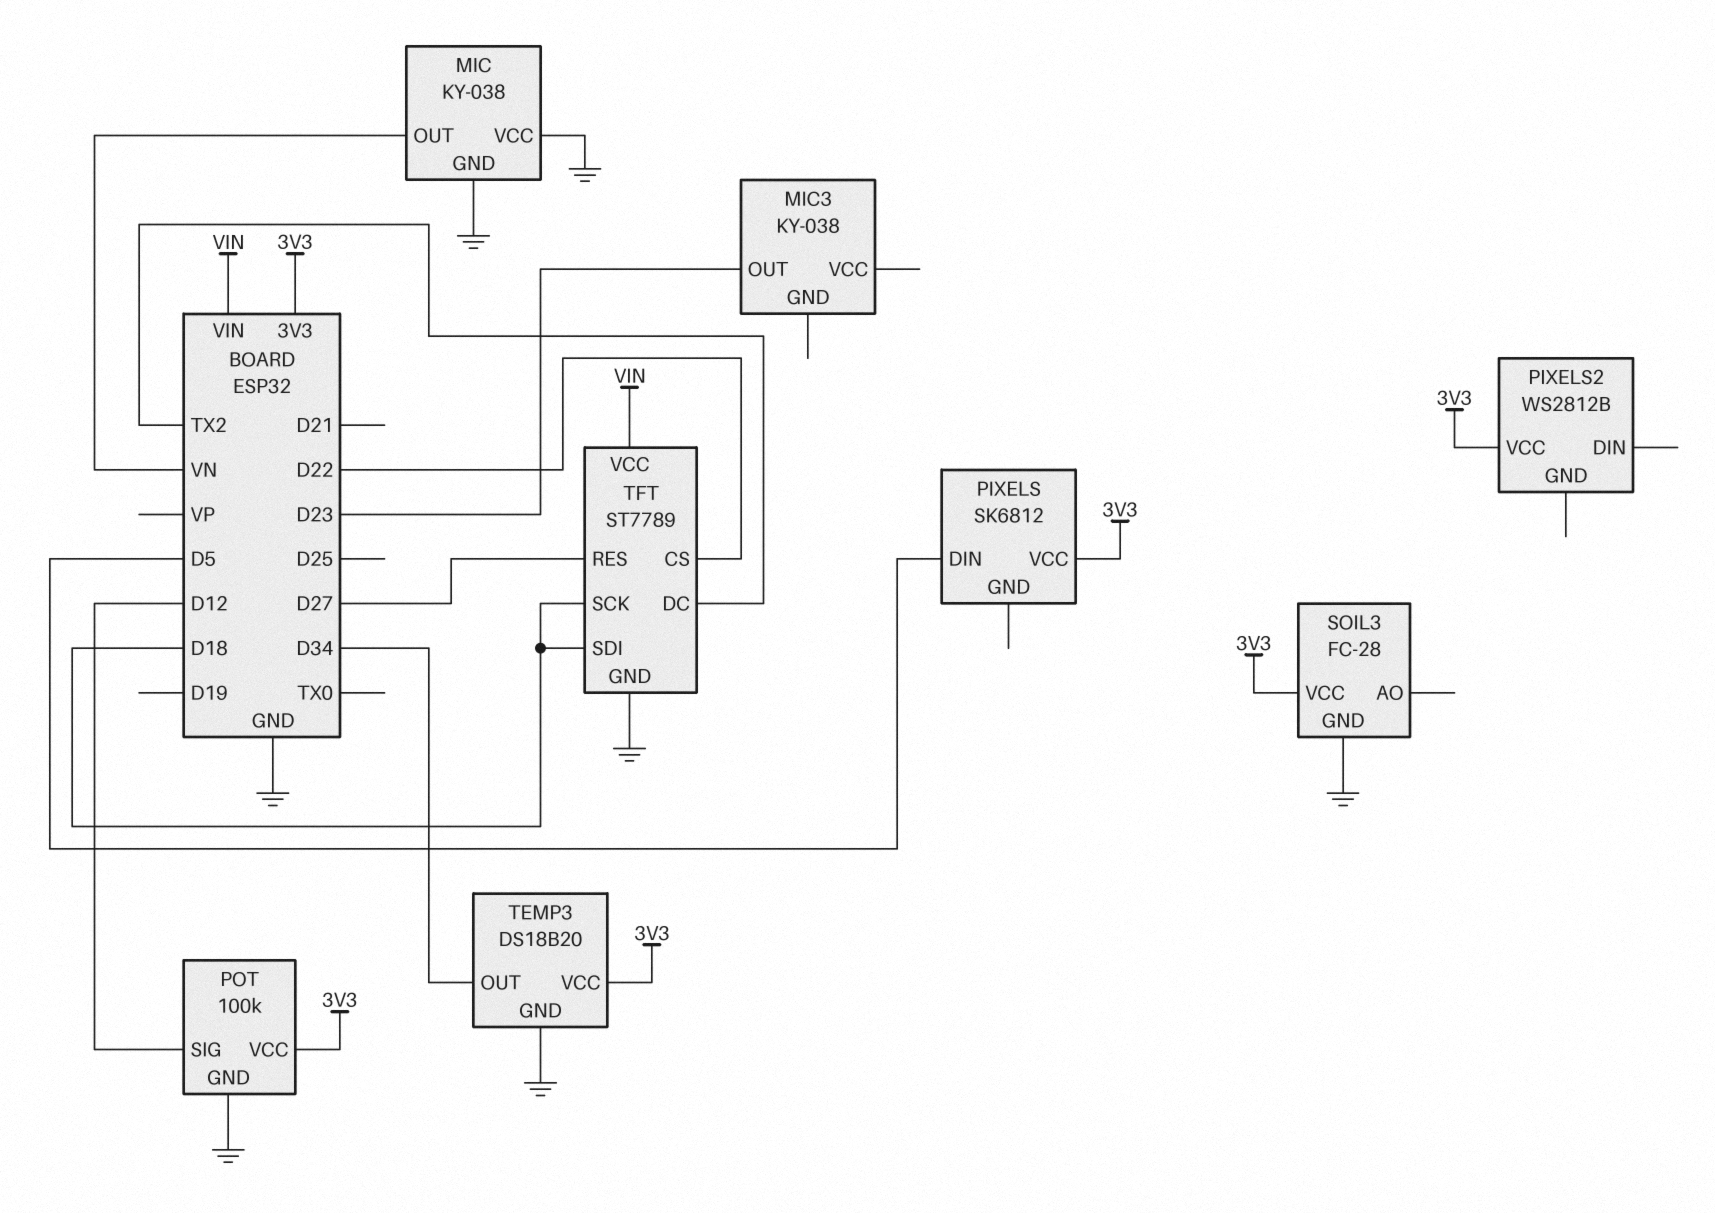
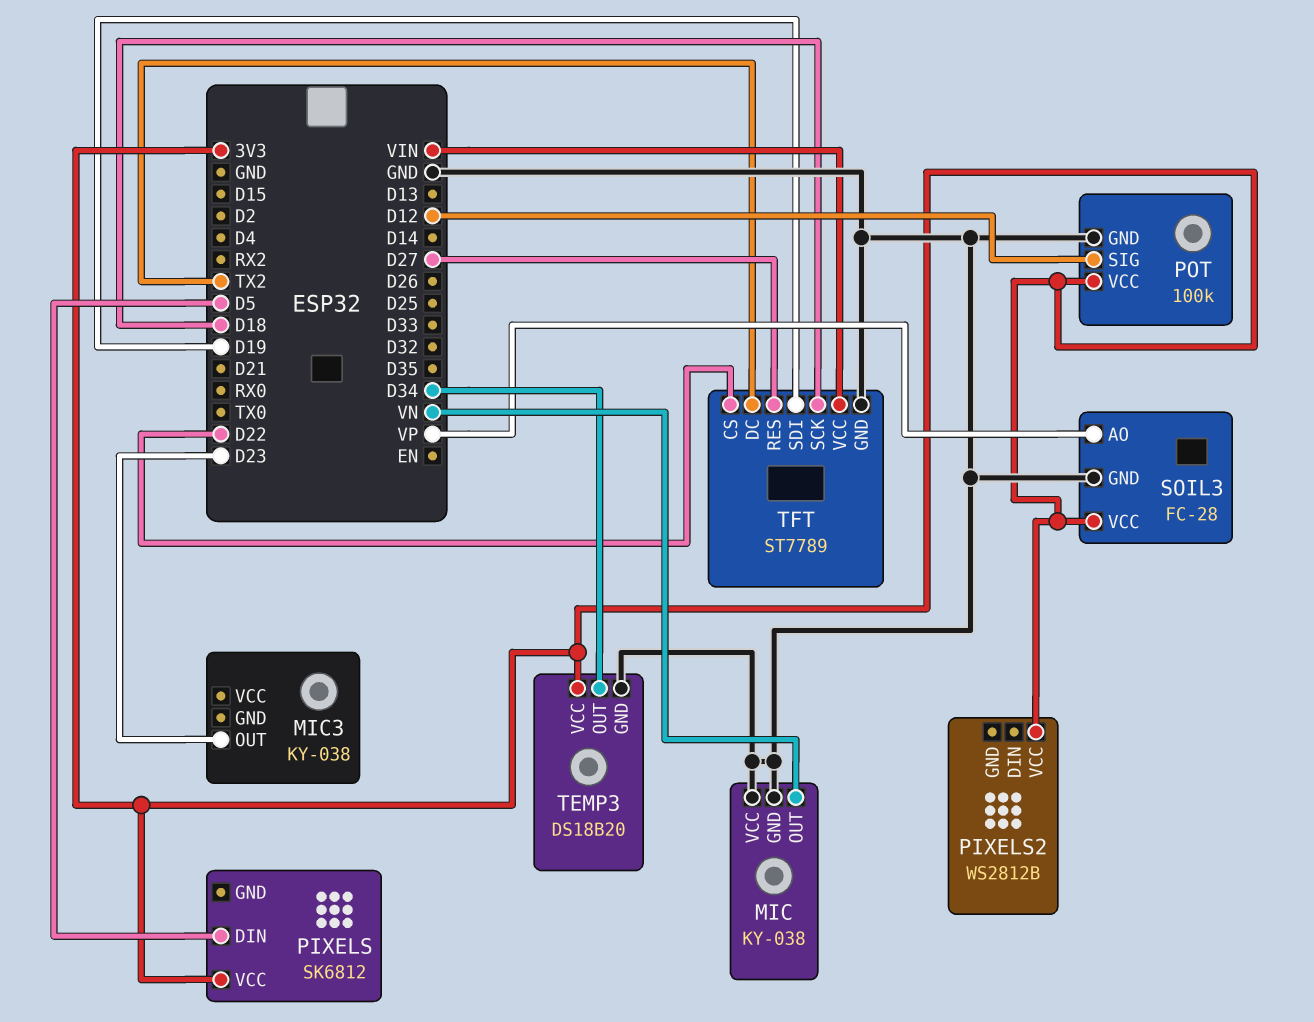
SOIL3 pin AO: none -> VP
TFT pin SDI: D18 -> D19

